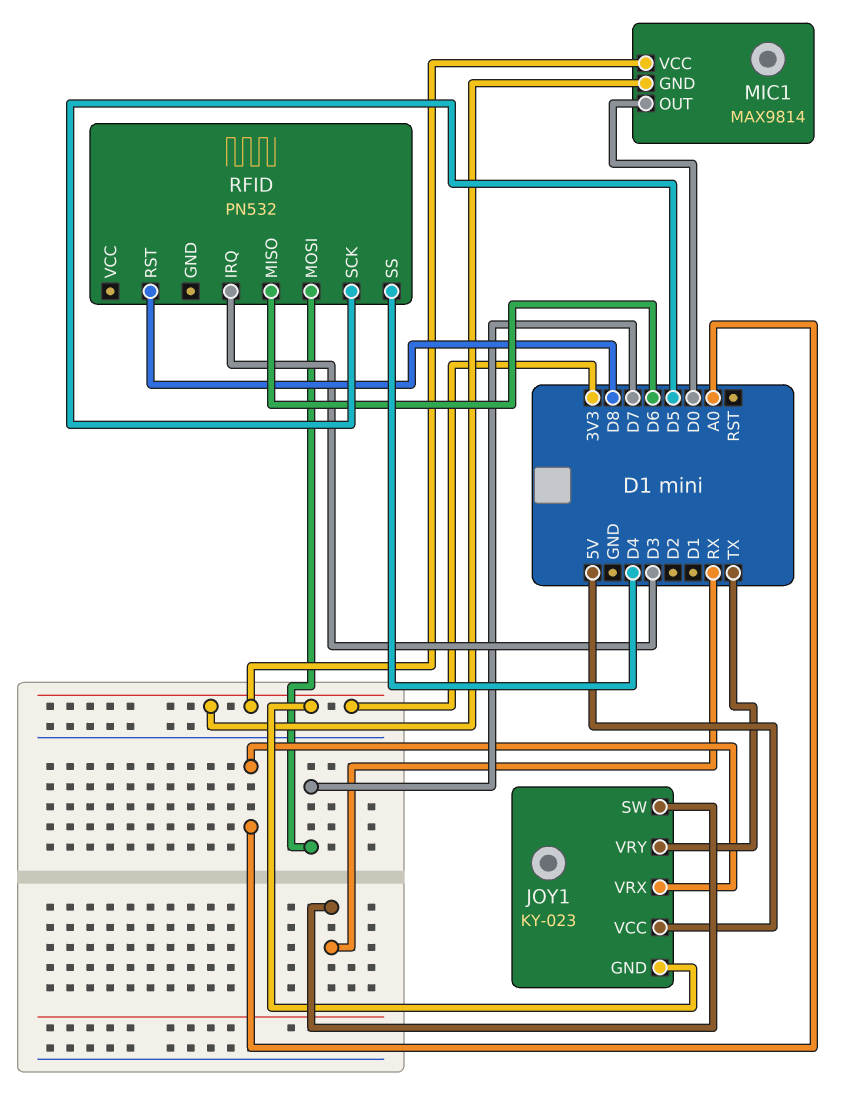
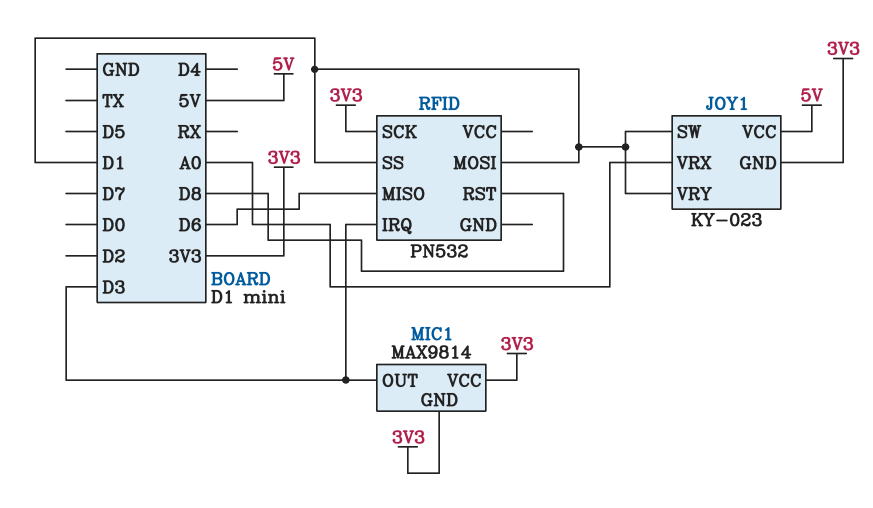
JOY1 pin SW: RX -> D1
JOY1 pin VRY: TX -> D1
MIC1 pin OUT: D0 -> D3
RFID pin MOSI: D7 -> D1
RFID pin SCK: D5 -> 3V3
RFID pin SS: D4 -> D1

